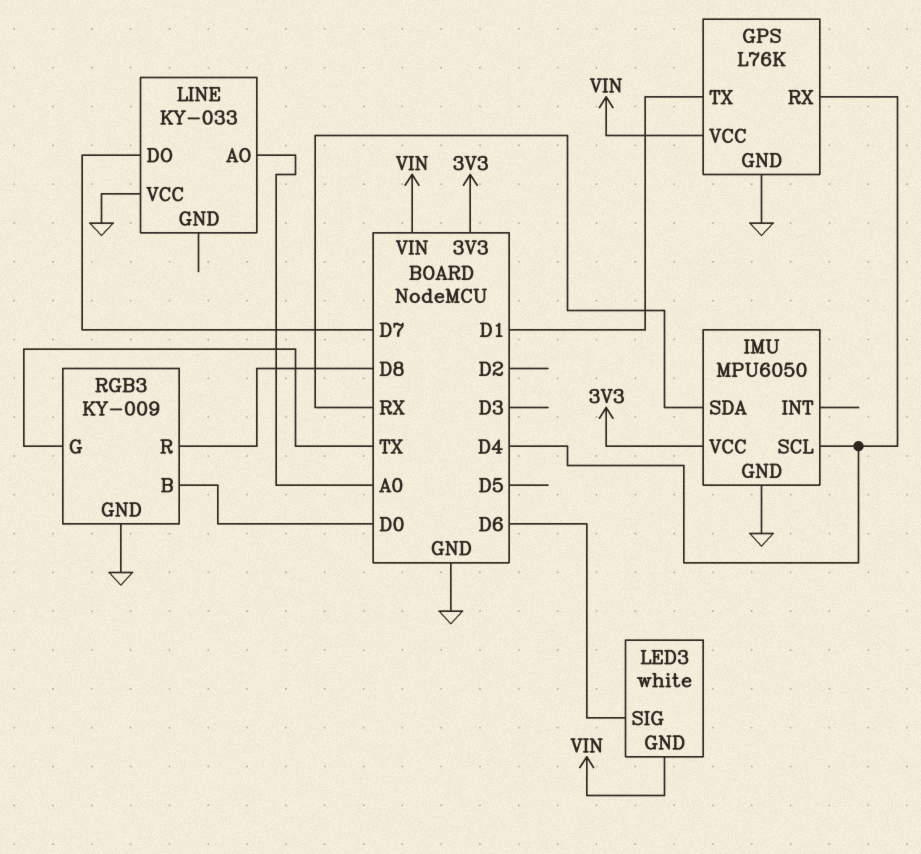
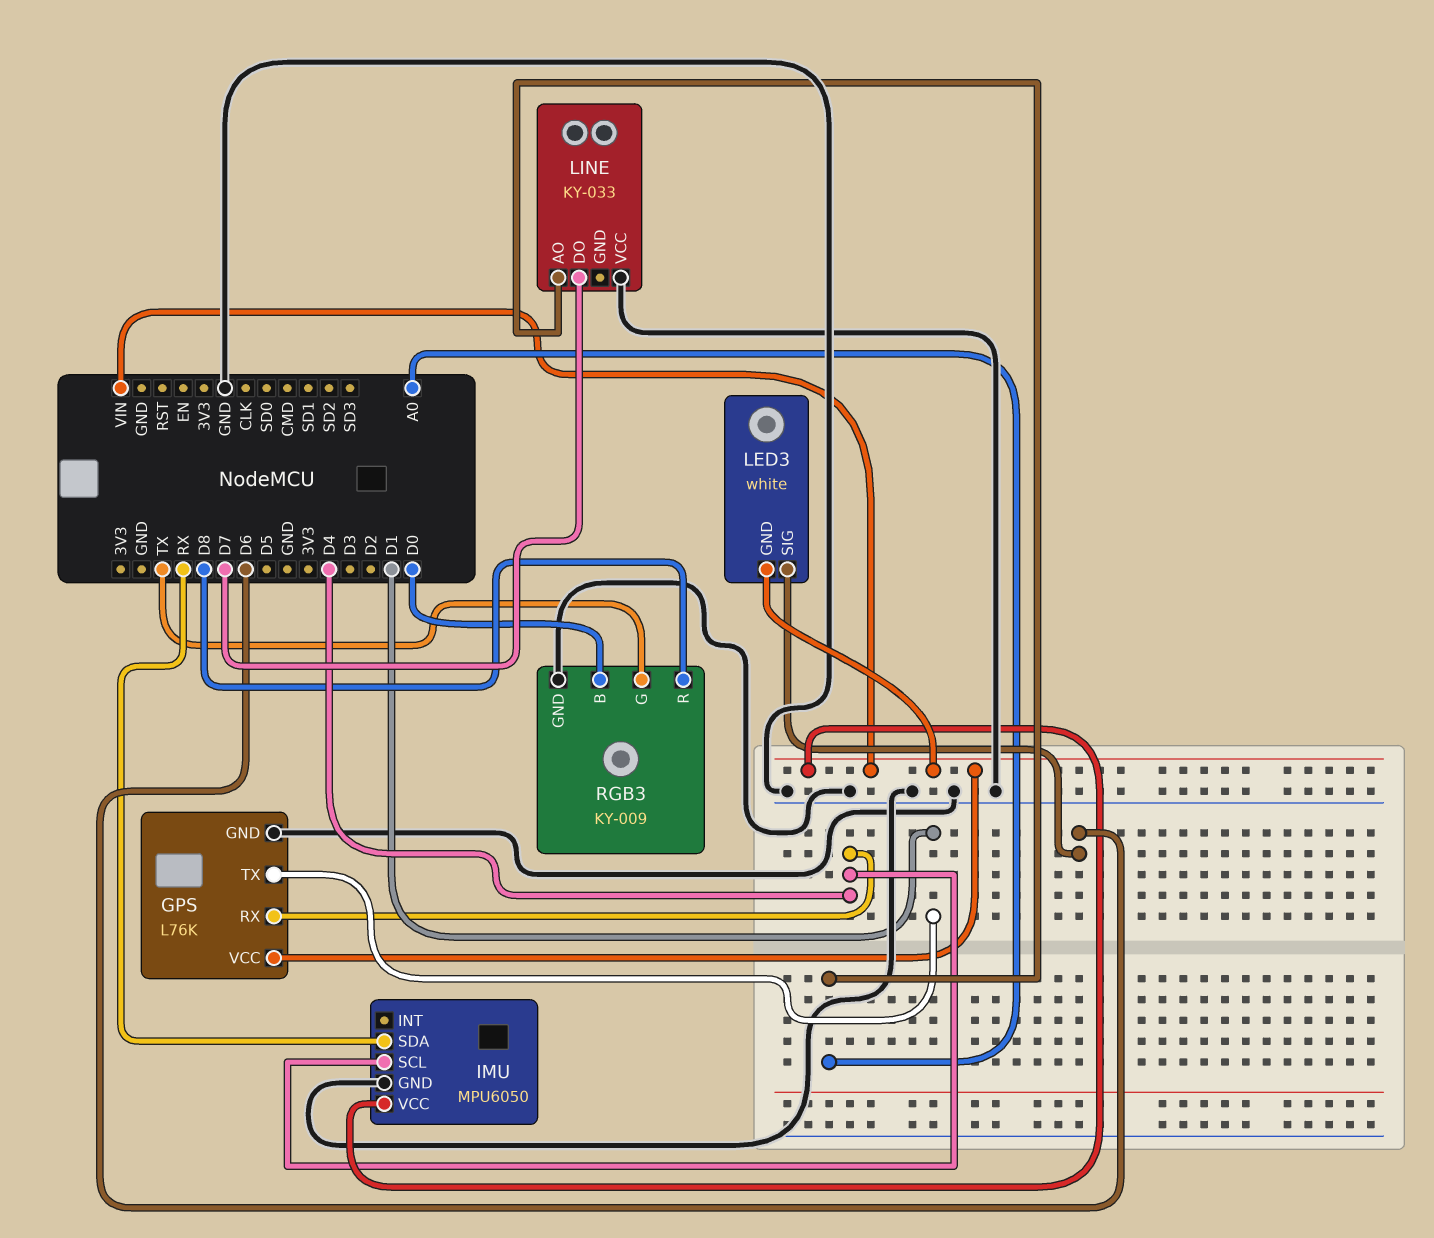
IMU pin VCC: 3V3 -> VIN

